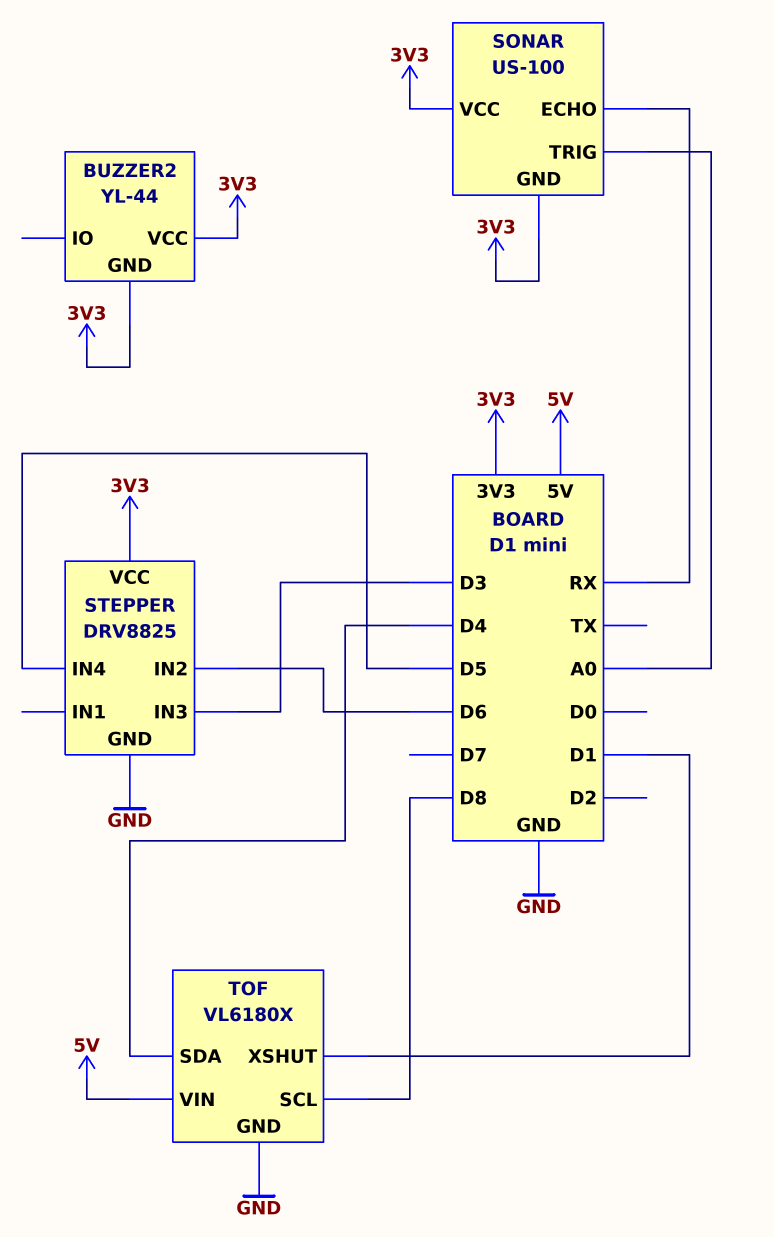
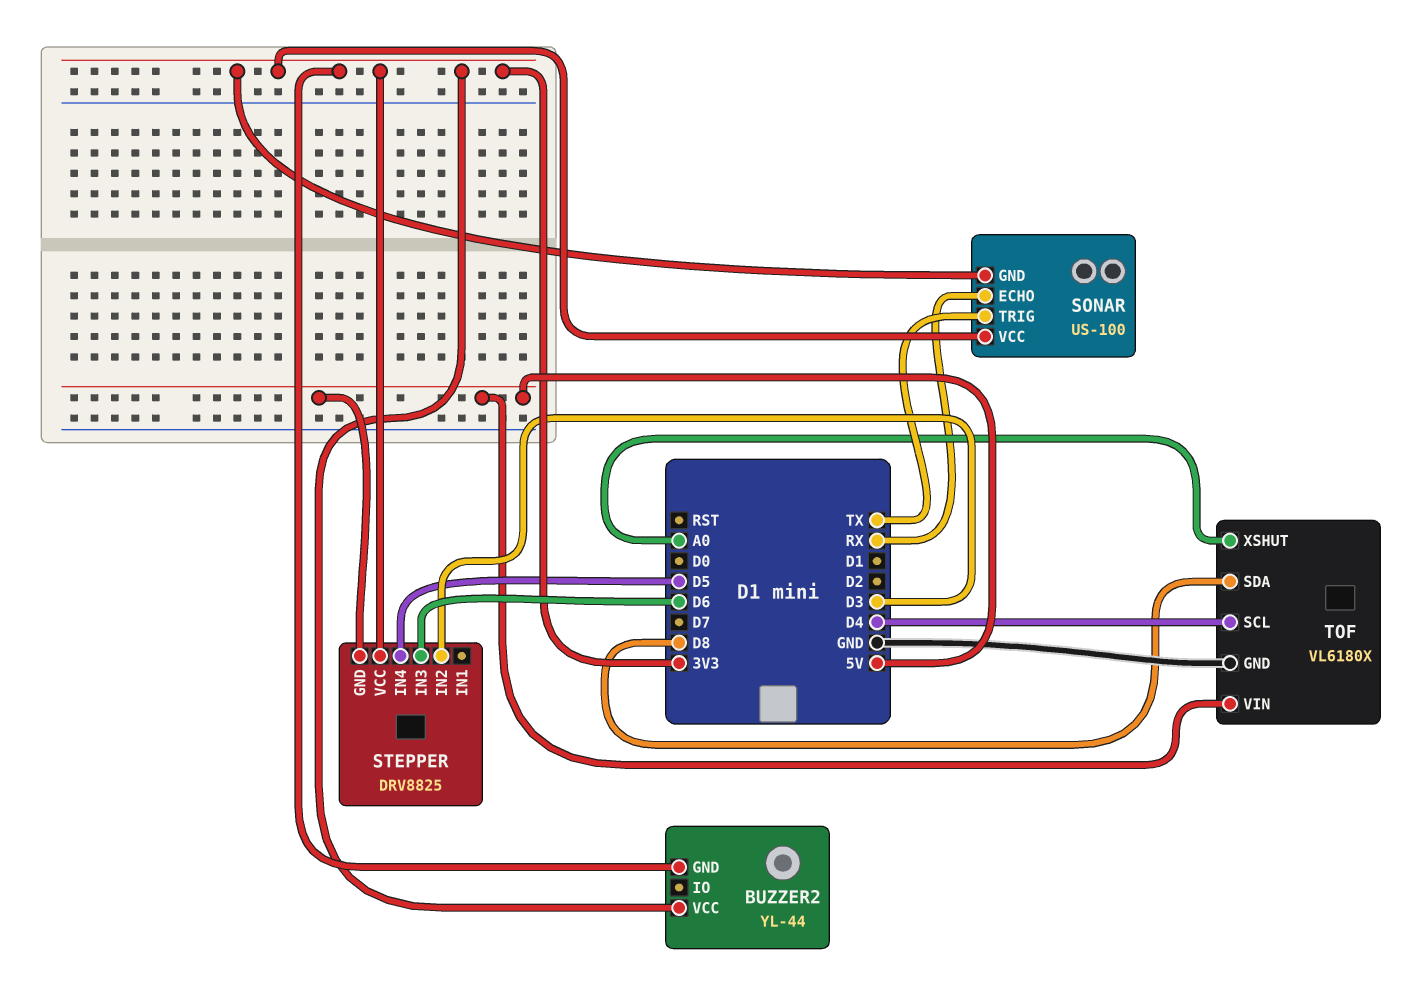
SONAR pin TRIG: A0 -> TX
STEPPER pin GND: GND -> 5V
STEPPER pin IN2: D6 -> D3
STEPPER pin IN3: D3 -> D6
TOF pin SCL: D8 -> D4
TOF pin SDA: D4 -> D8
TOF pin XSHUT: D1 -> A0

